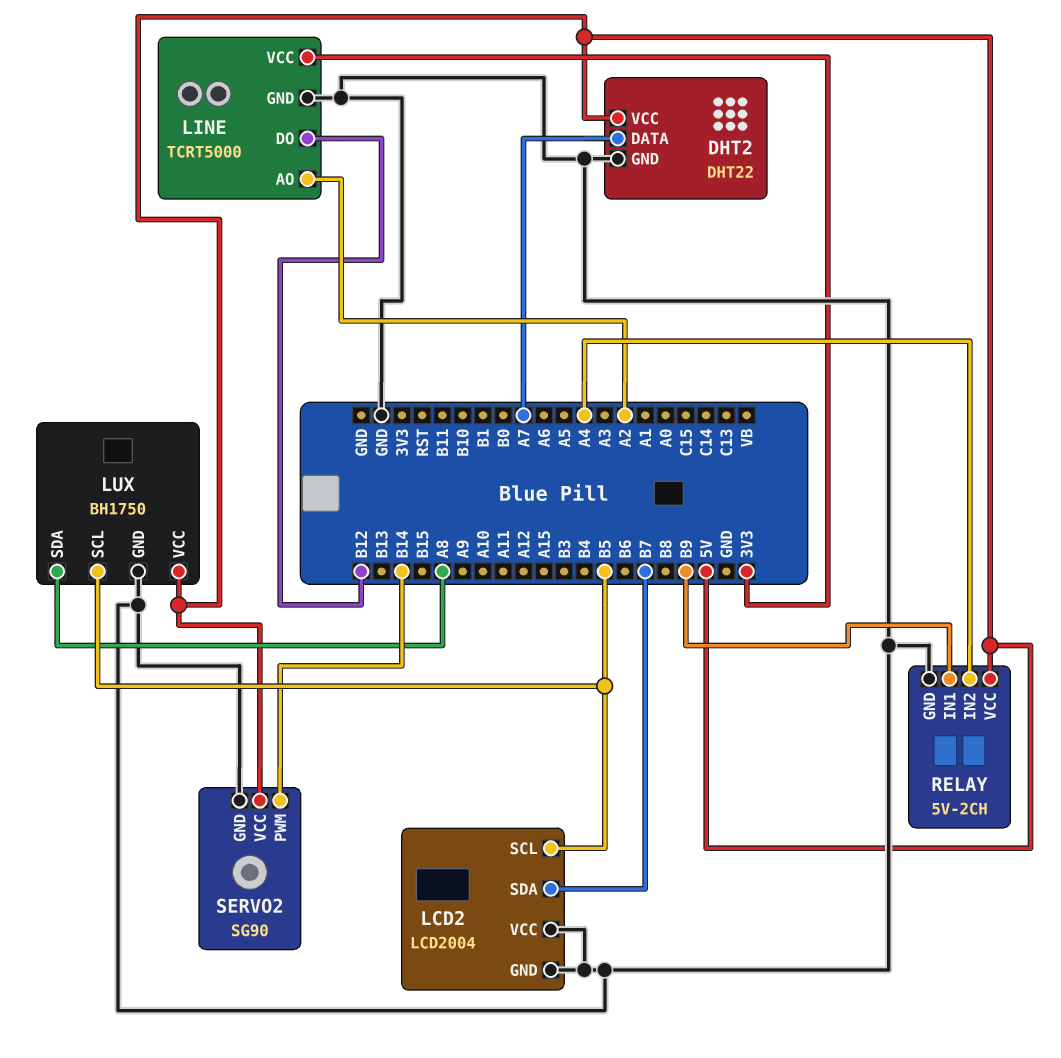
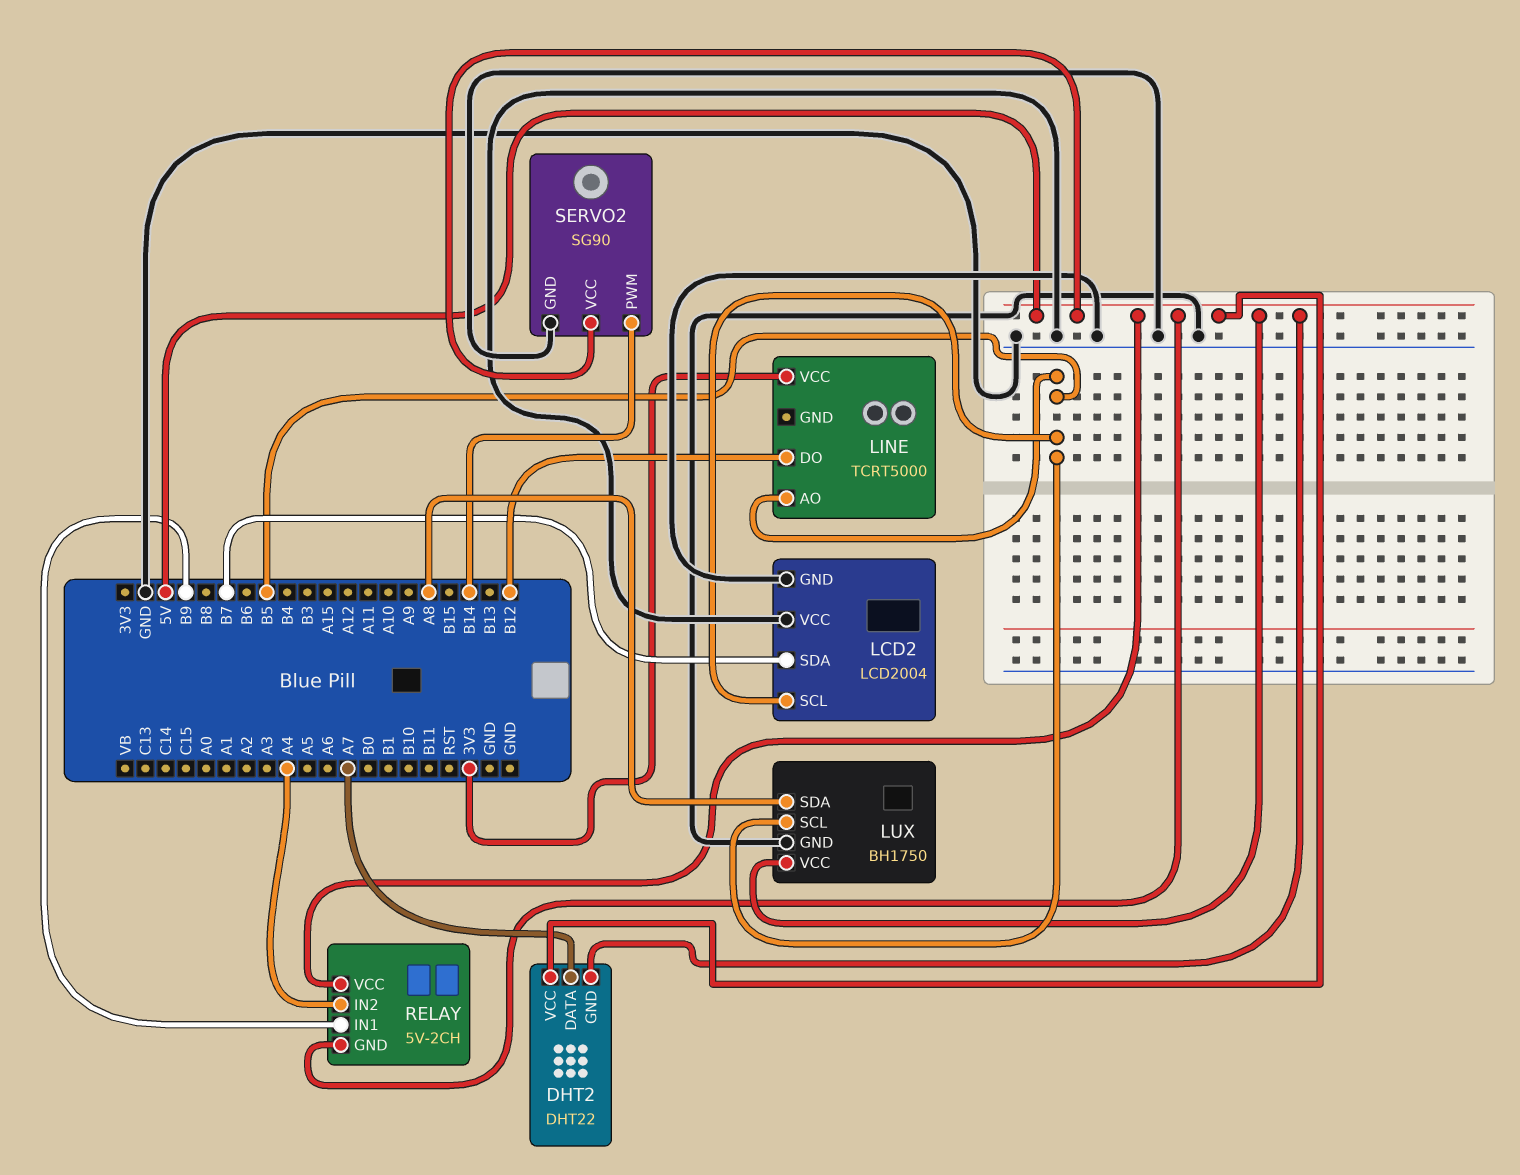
DHT2 pin GND: GND -> 5V
LINE pin AO: A2 -> B5
LINE pin GND: GND -> none
RELAY pin GND: GND -> 5V

